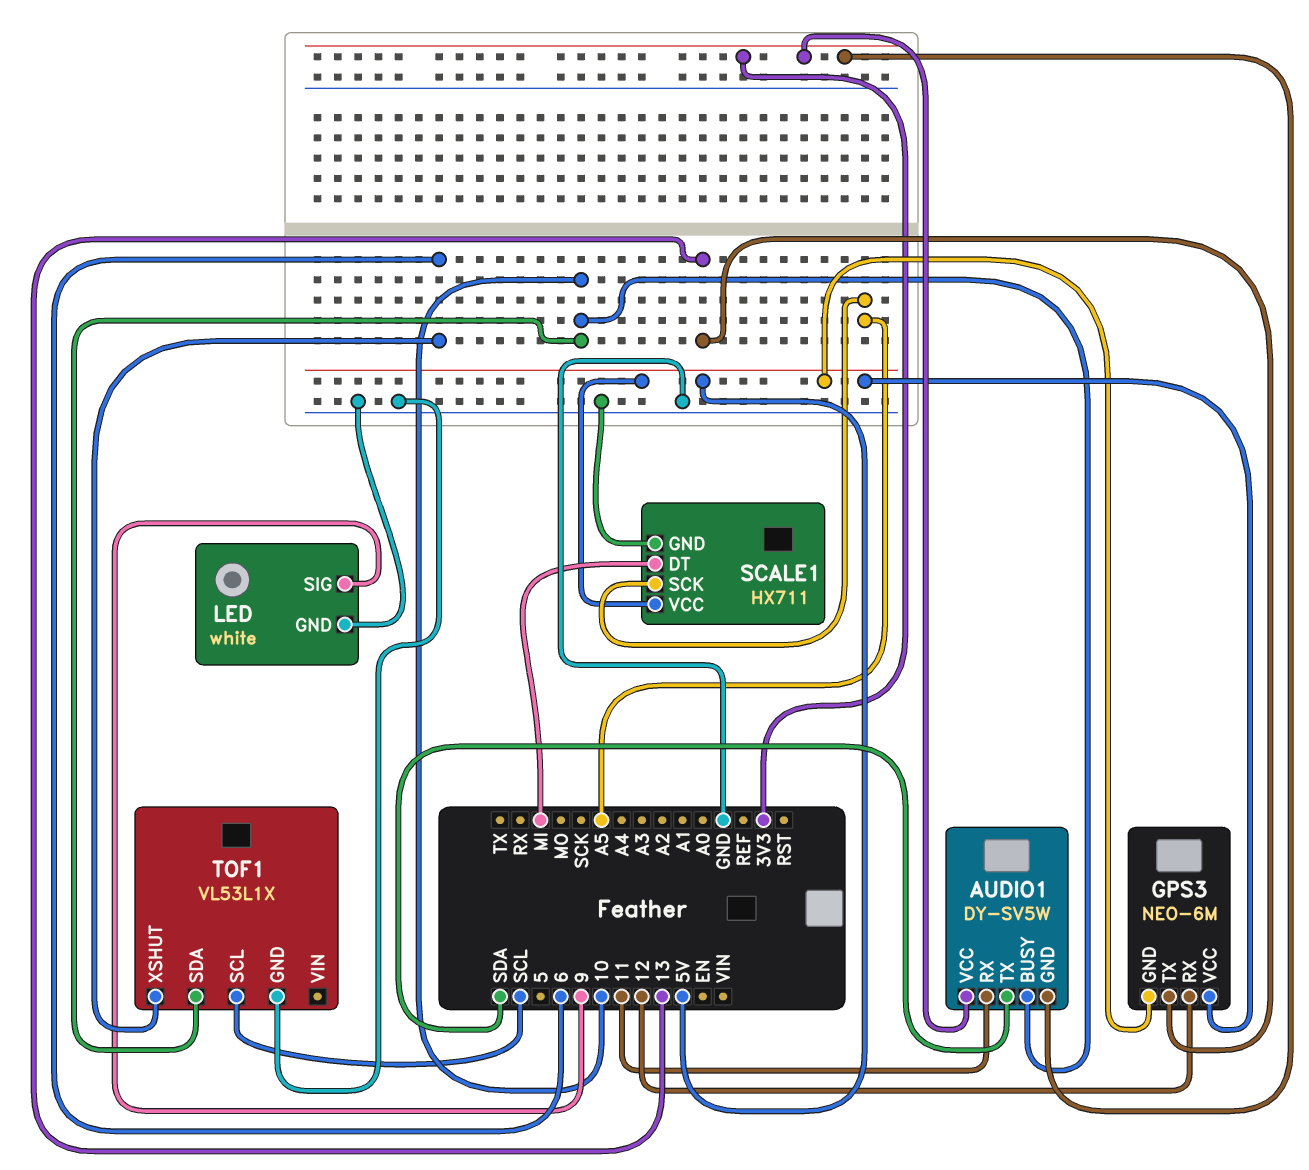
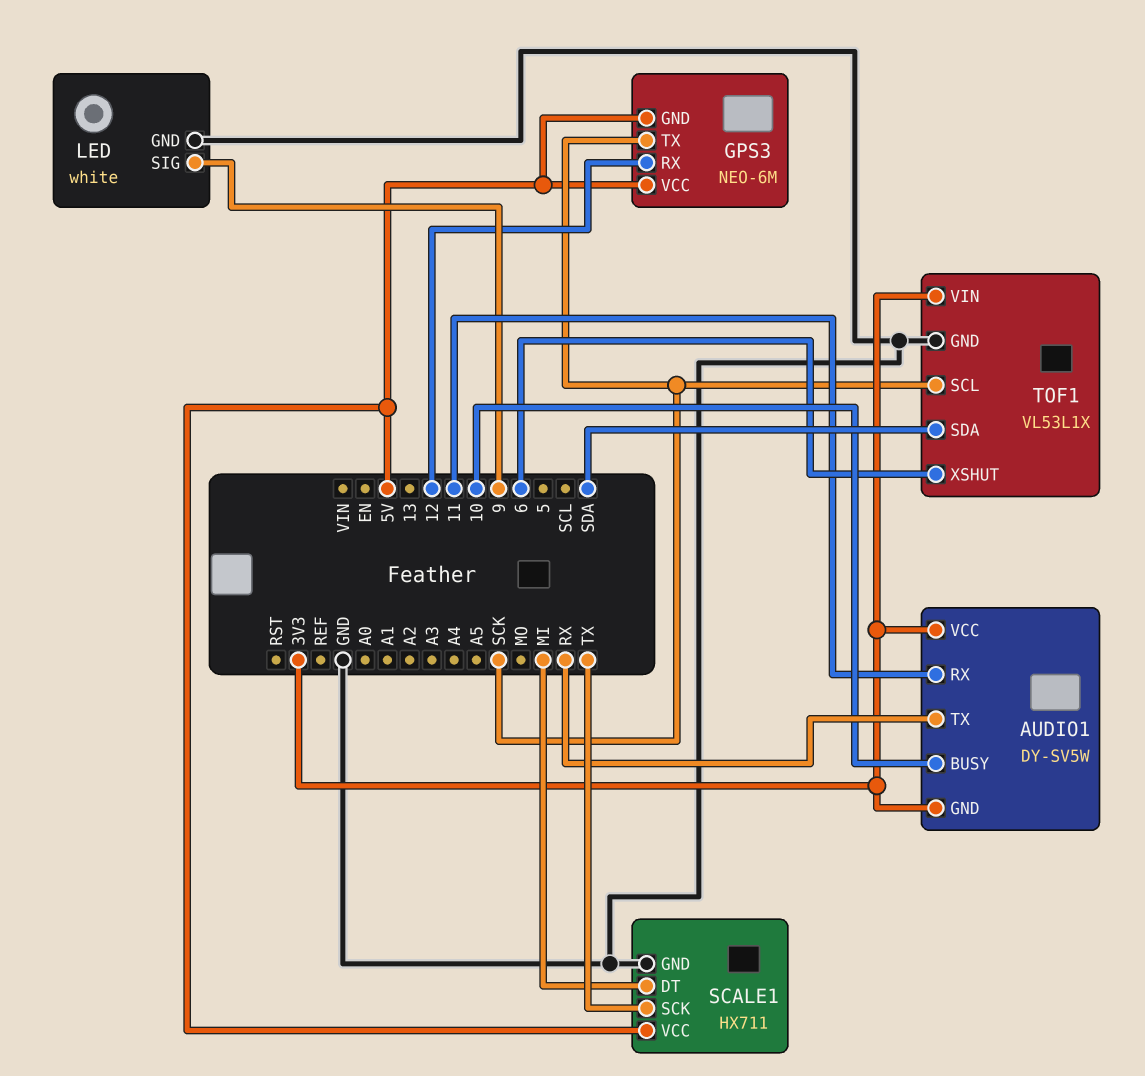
AUDIO1 pin TX: SDA -> RX
GPS3 pin TX: 13 -> SCK
SCALE1 pin SCK: A5 -> TX
TOF1 pin SCL: SCL -> SCK
TOF1 pin SDA: 10 -> SDA
TOF1 pin VIN: none -> 3V3

